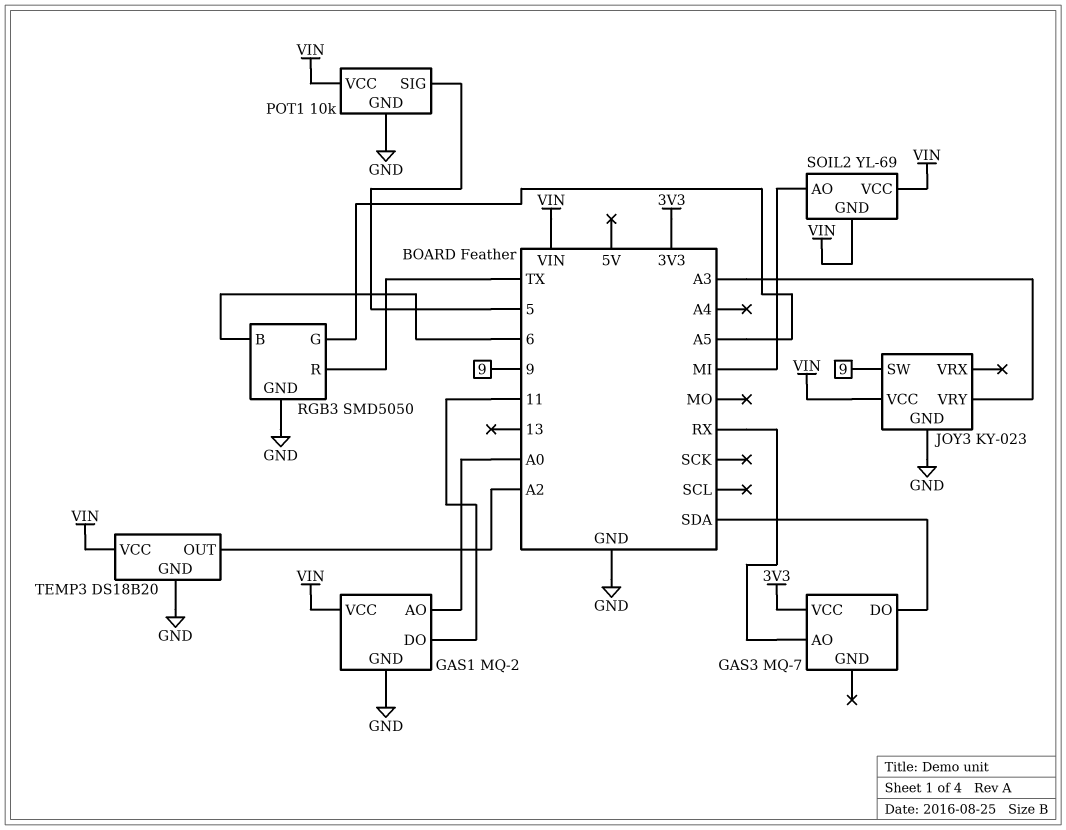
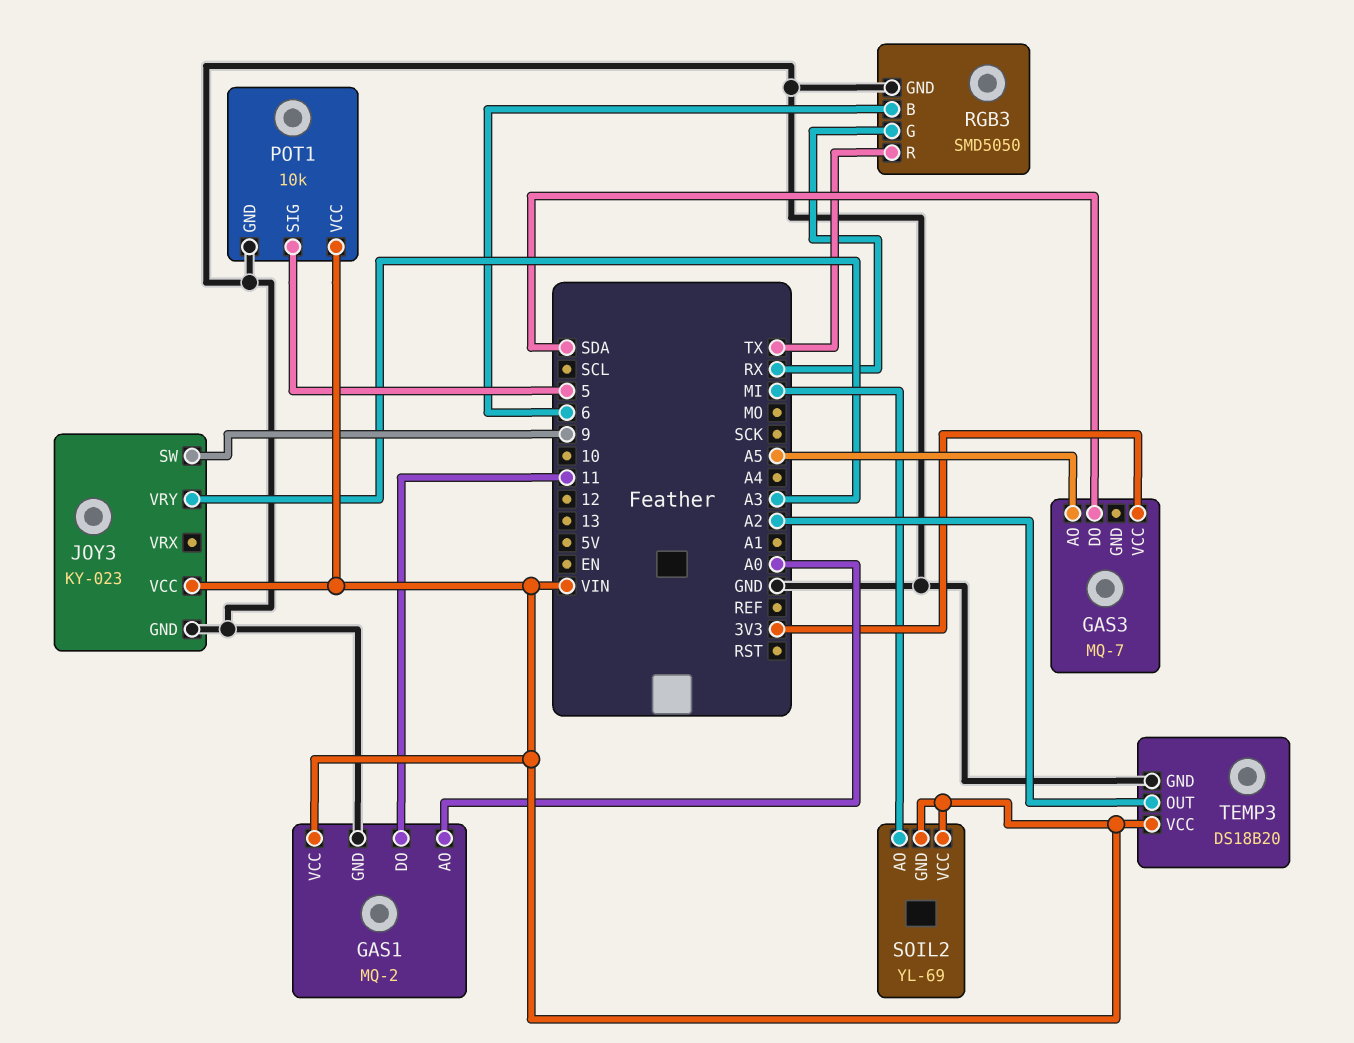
GAS3 pin AO: RX -> A5
RGB3 pin G: A5 -> RX

